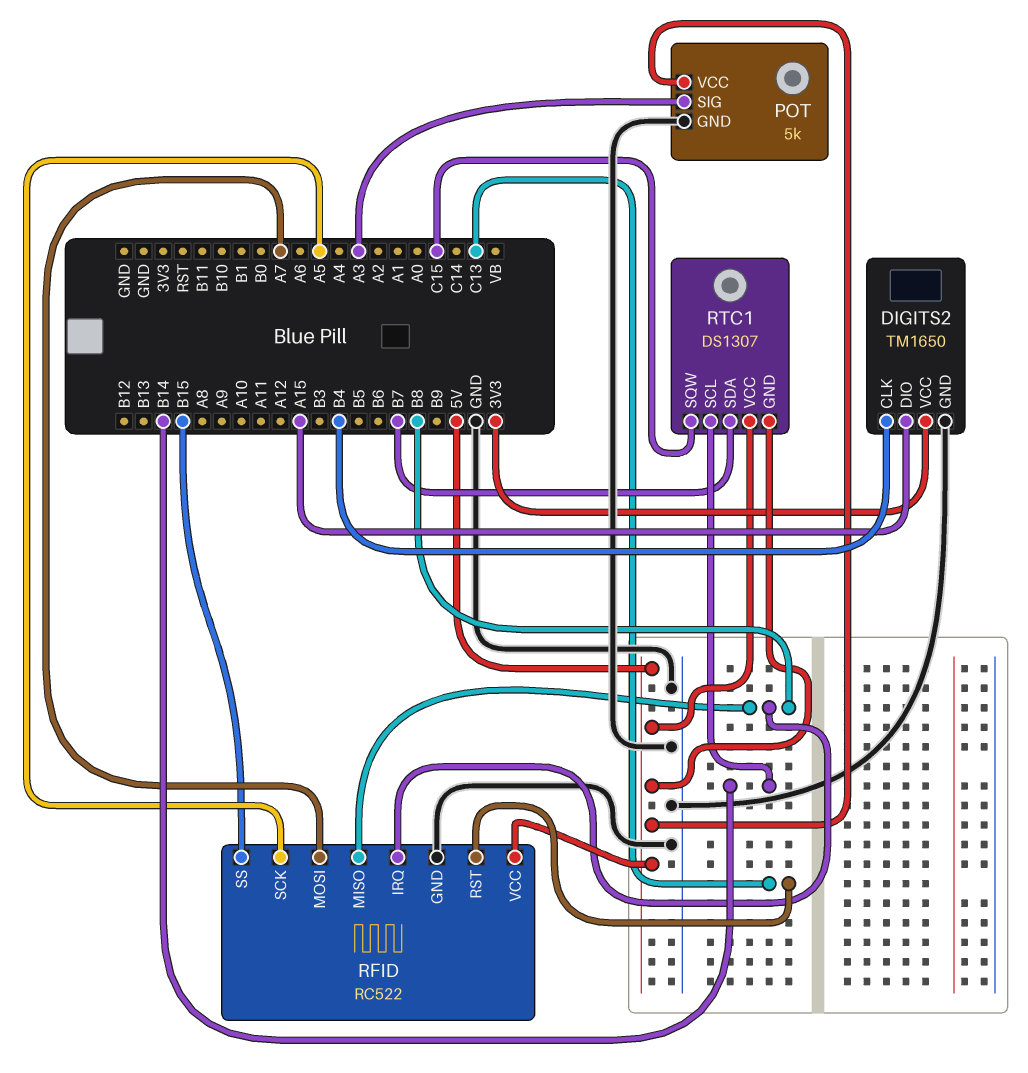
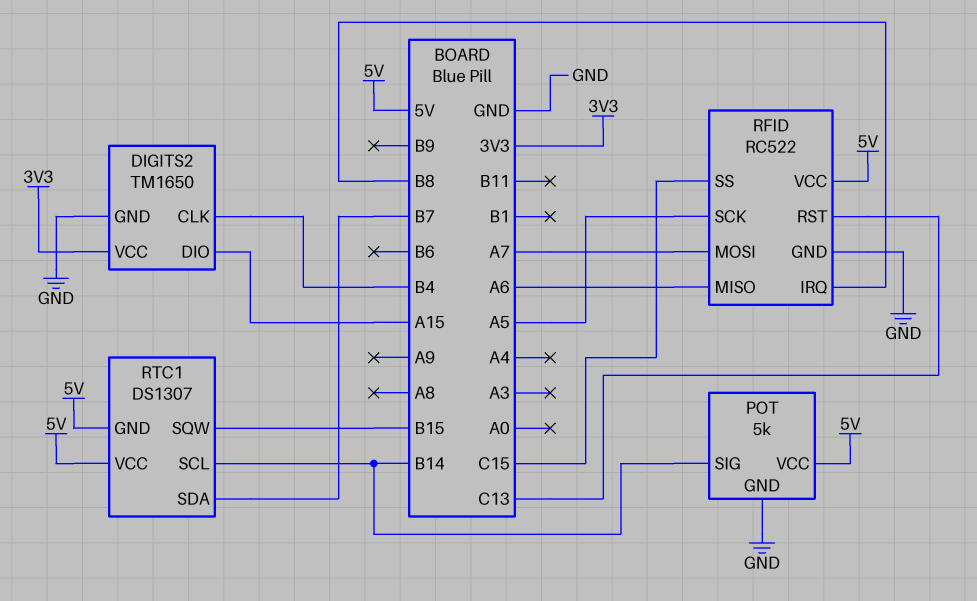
POT pin SIG: A3 -> B14
RFID pin MISO: B8 -> A6
RFID pin SS: B15 -> C15
RTC1 pin SQW: C15 -> B15

